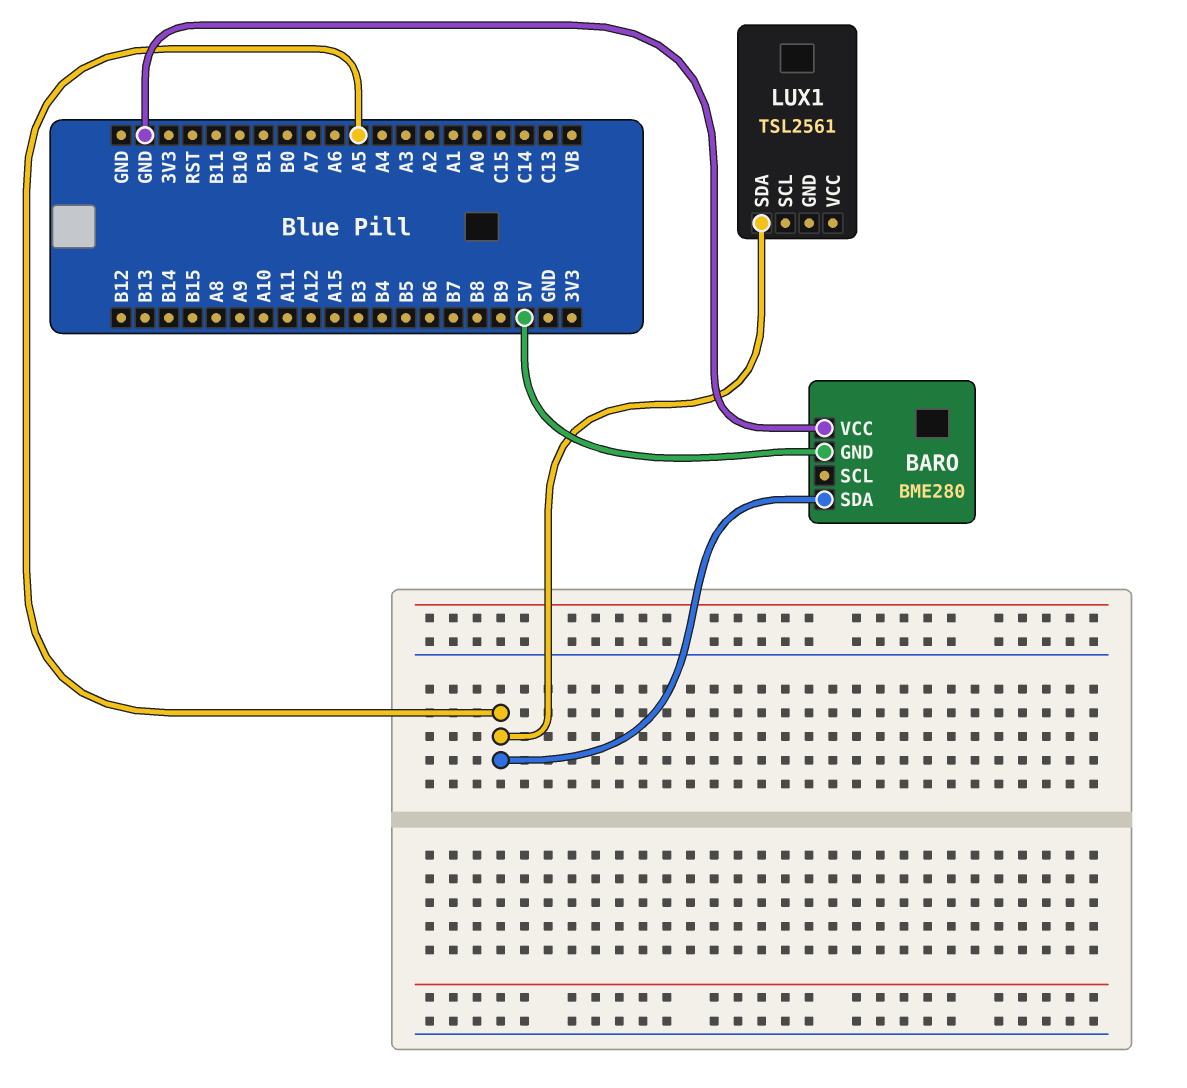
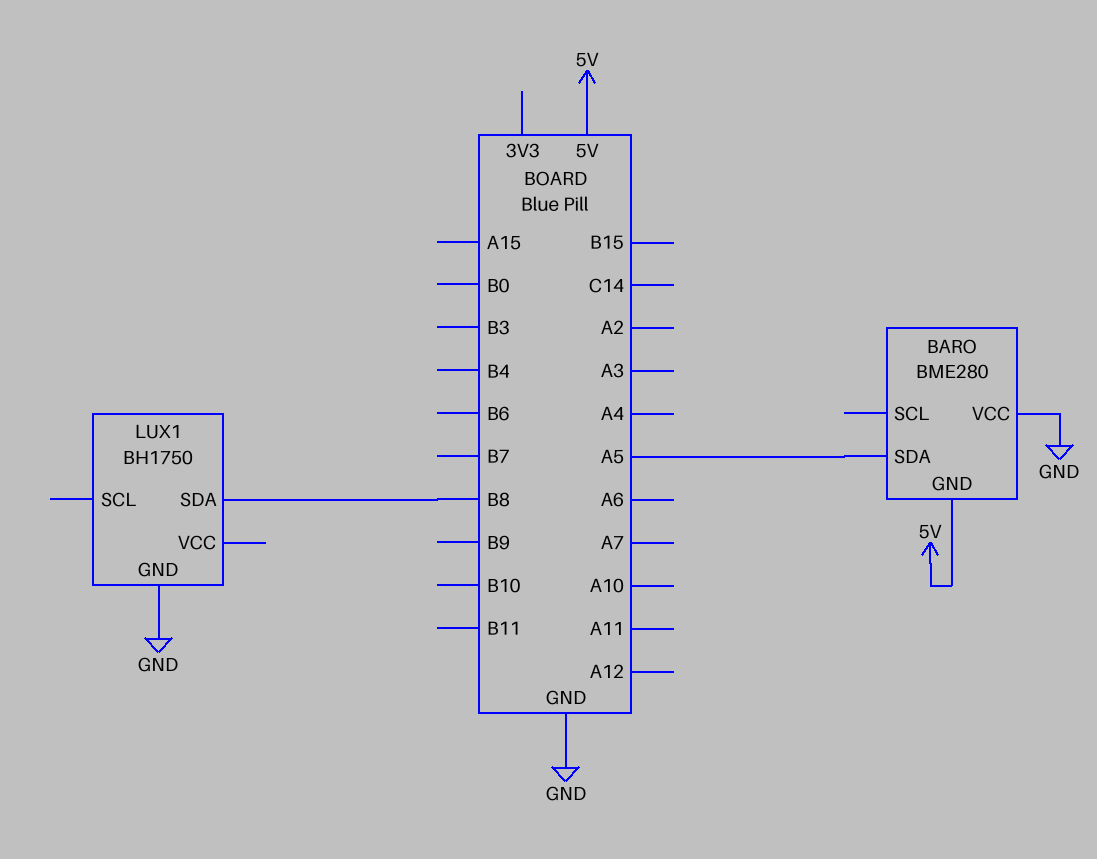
LUX1: TSL2561 -> BH1750
LUX1 pin GND: none -> GND
LUX1 pin SDA: A5 -> B8

